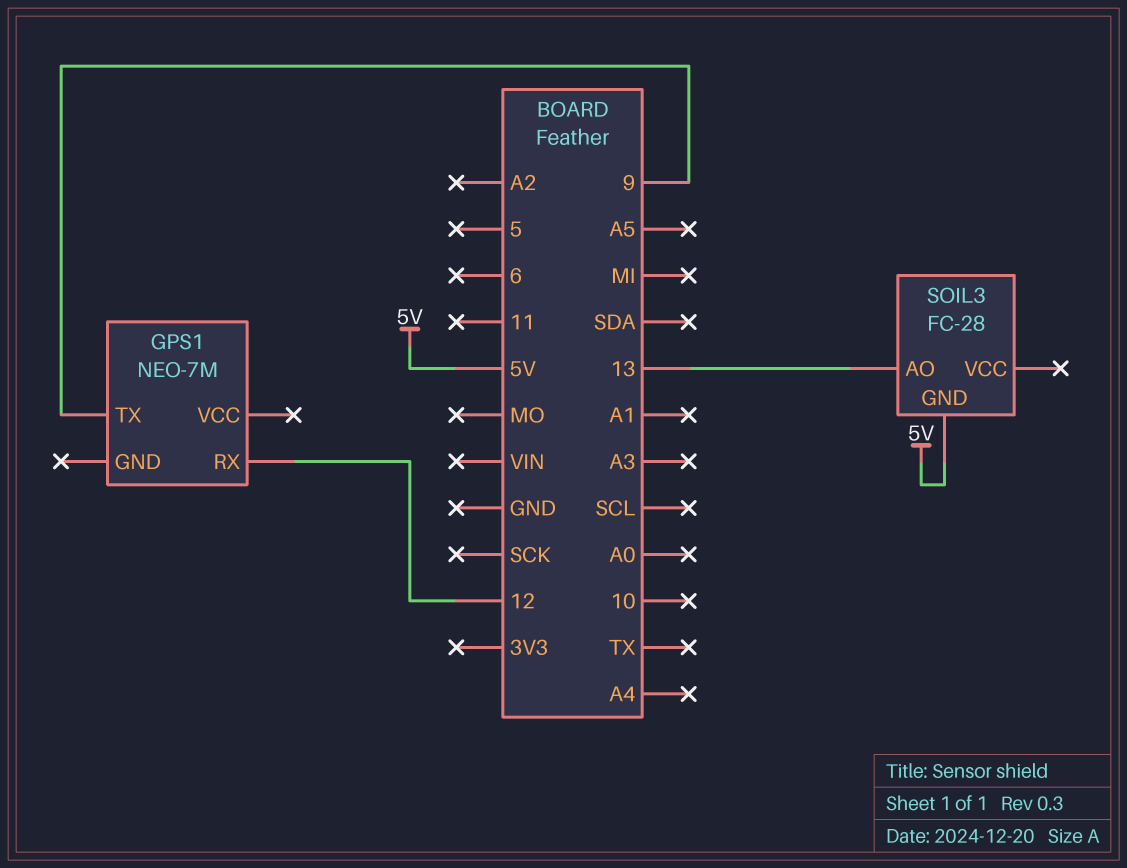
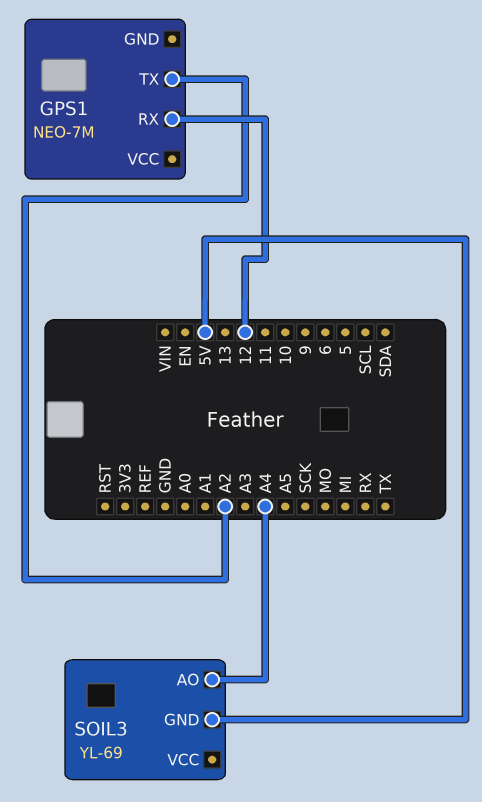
GPS1 pin TX: 9 -> A2
SOIL3: FC-28 -> YL-69
SOIL3 pin AO: 13 -> A4

